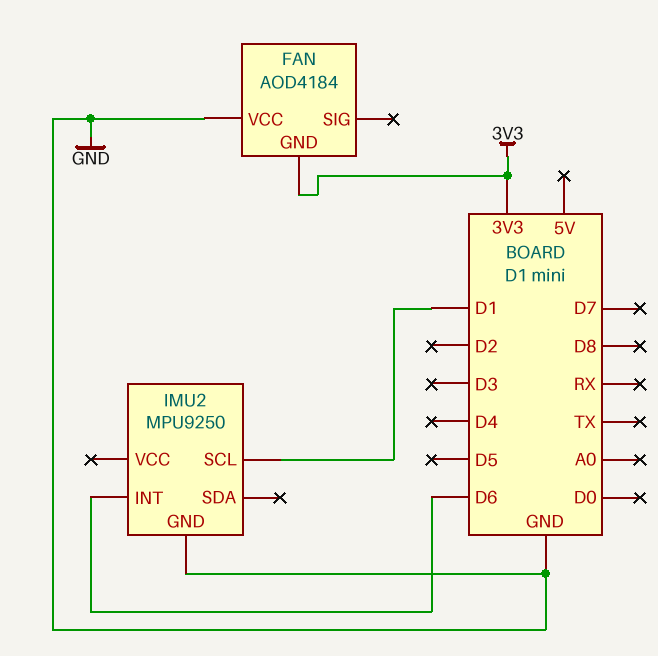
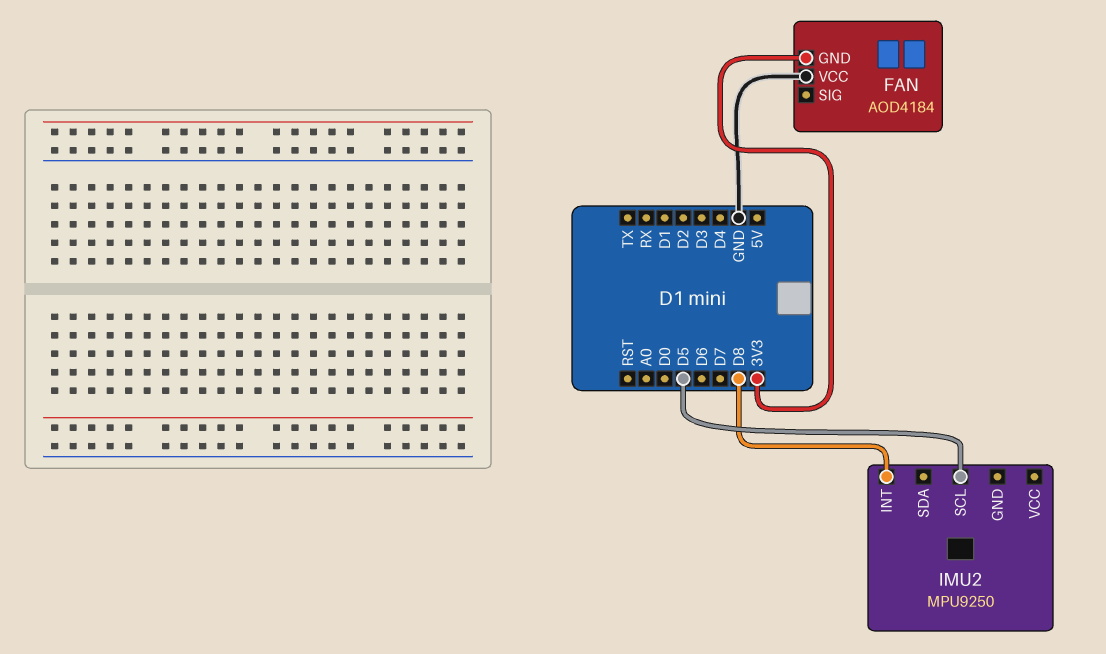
IMU2 pin GND: GND -> none
IMU2 pin INT: D6 -> D8
IMU2 pin SCL: D1 -> D5

